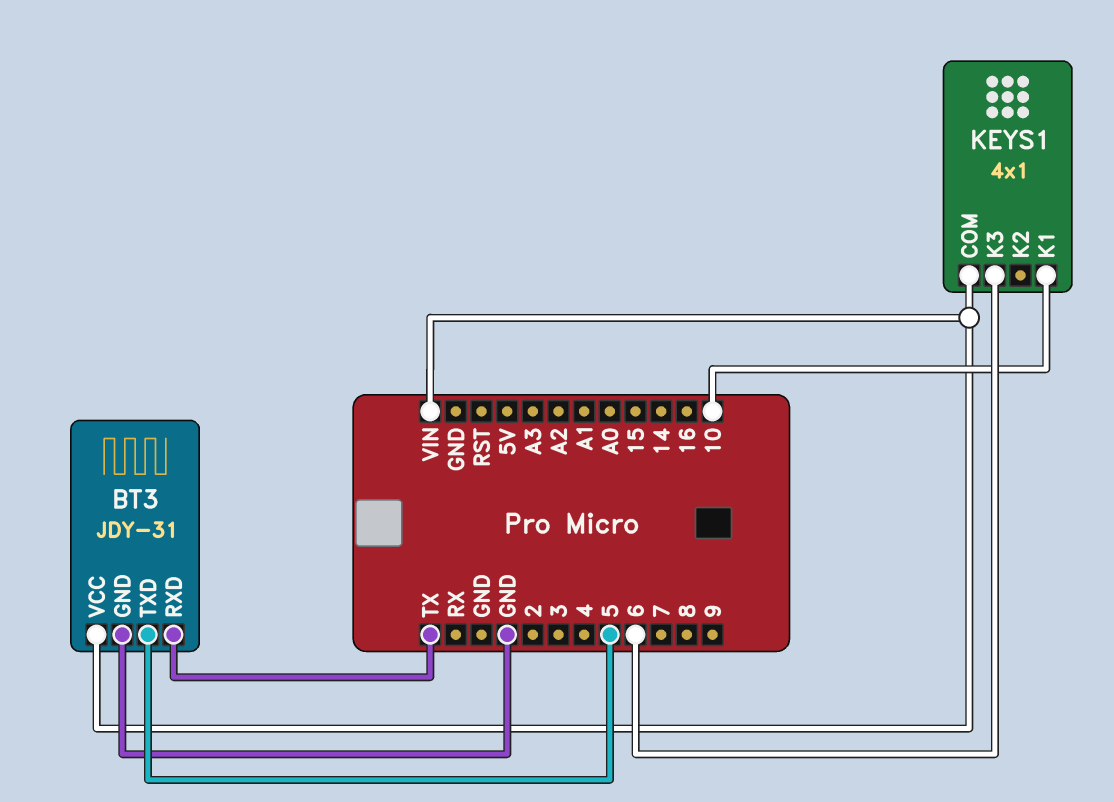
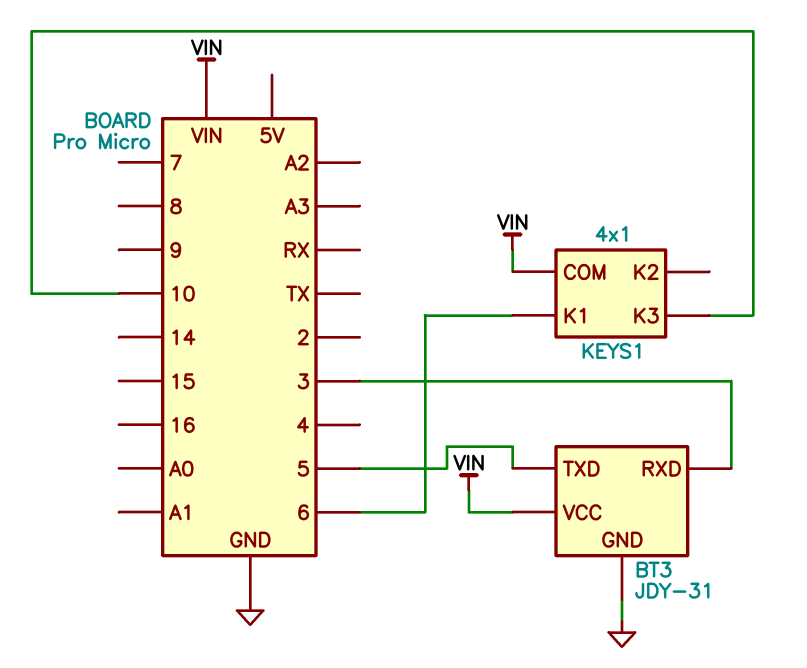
BT3 pin RXD: TX -> 3
KEYS1 pin K1: 10 -> 6
KEYS1 pin K3: 6 -> 10

